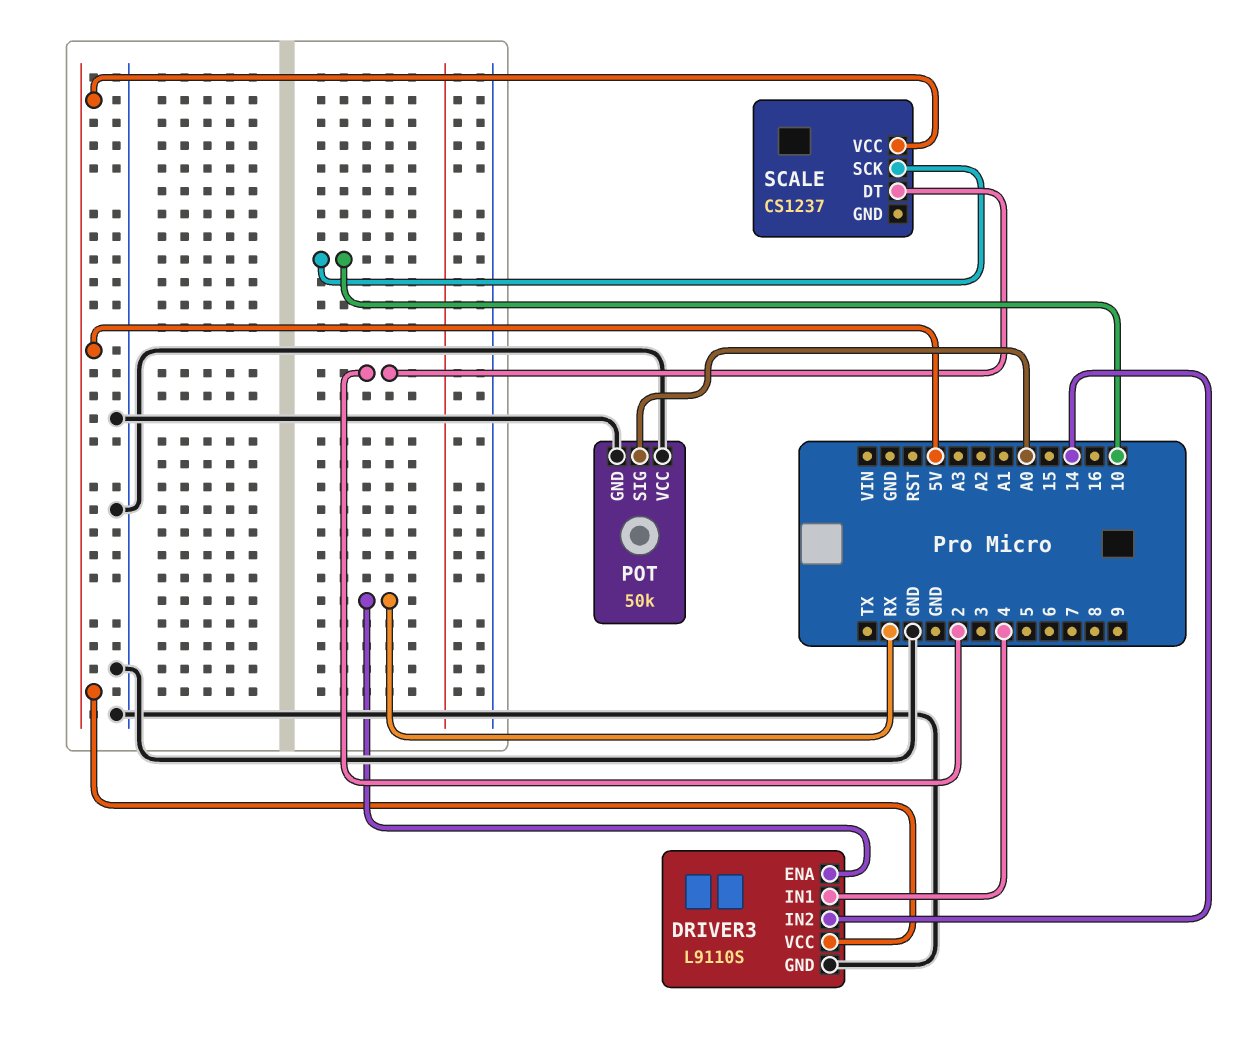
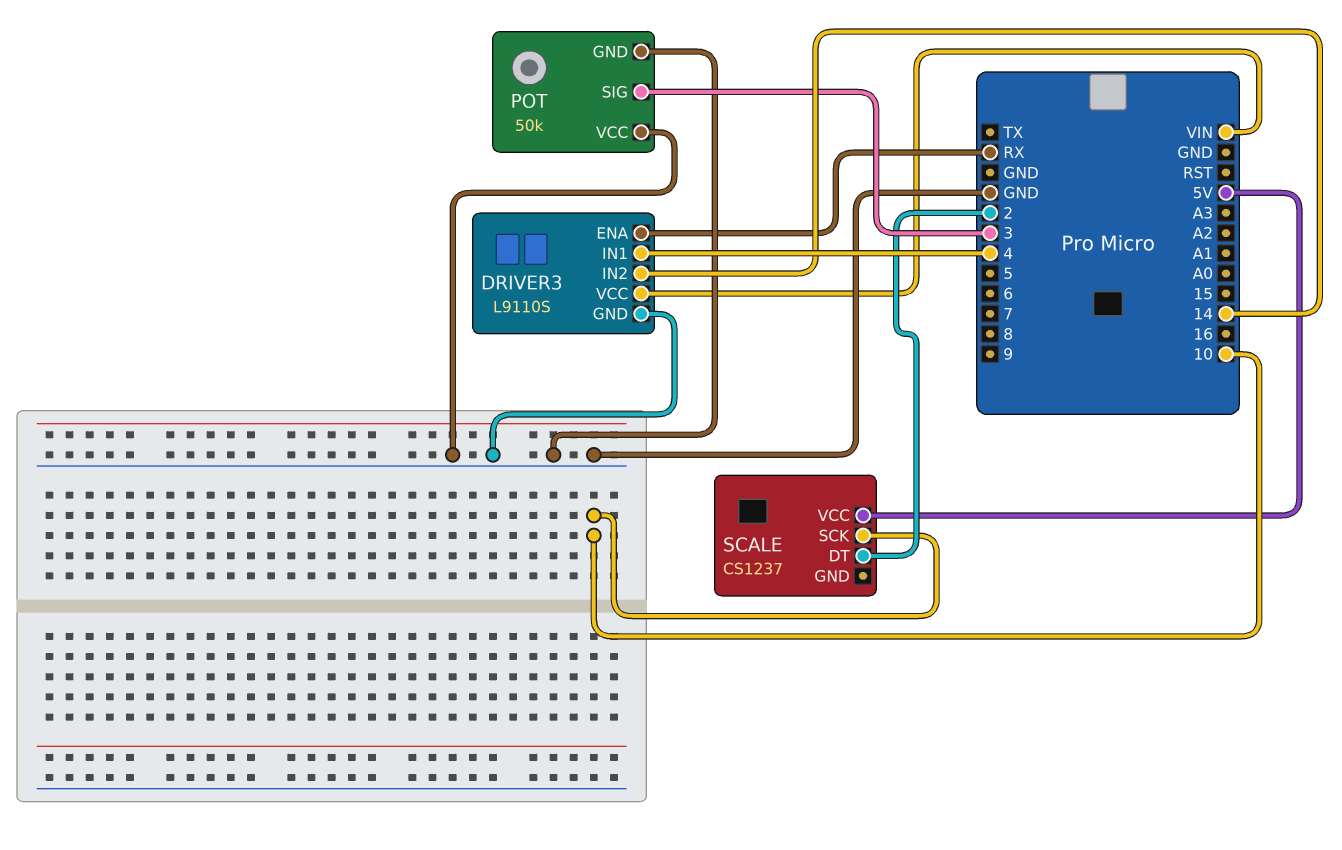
DRIVER3 pin VCC: 5V -> VIN
POT pin SIG: A0 -> 3

